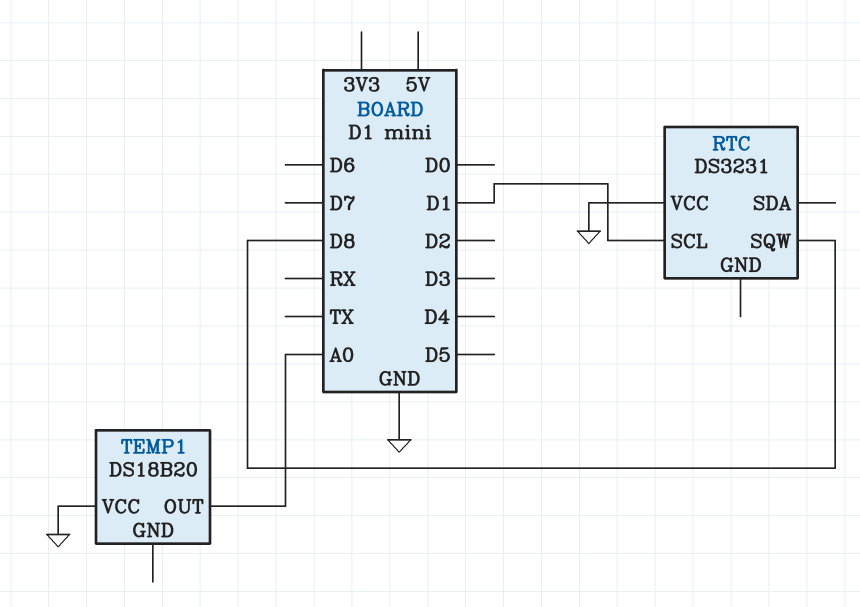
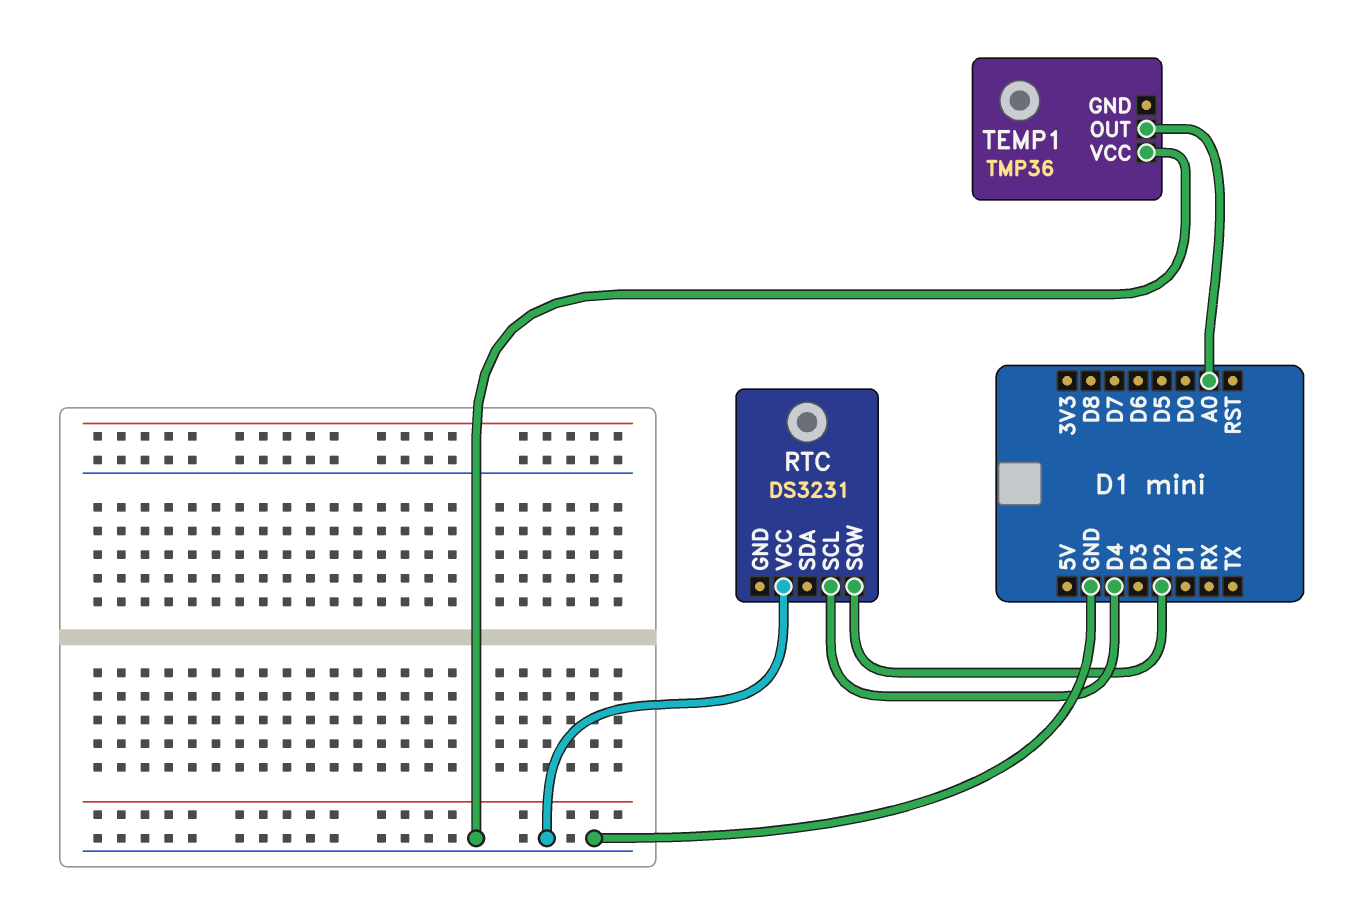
RTC pin SCL: D1 -> D4
RTC pin SQW: D8 -> D2
TEMP1: DS18B20 -> TMP36

